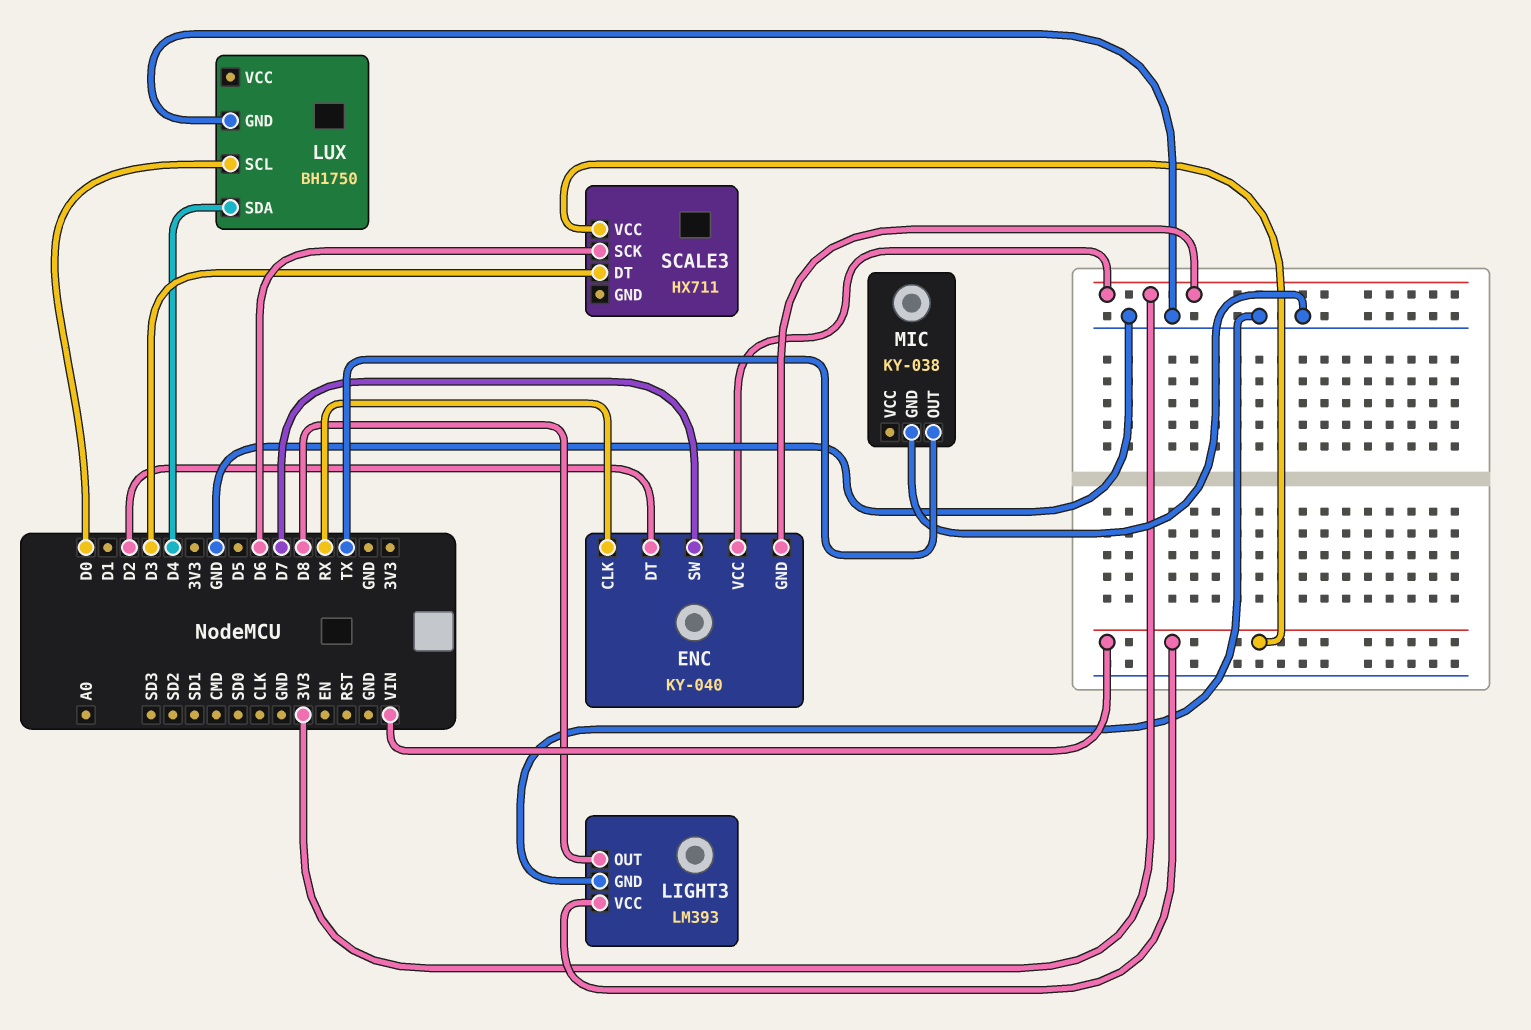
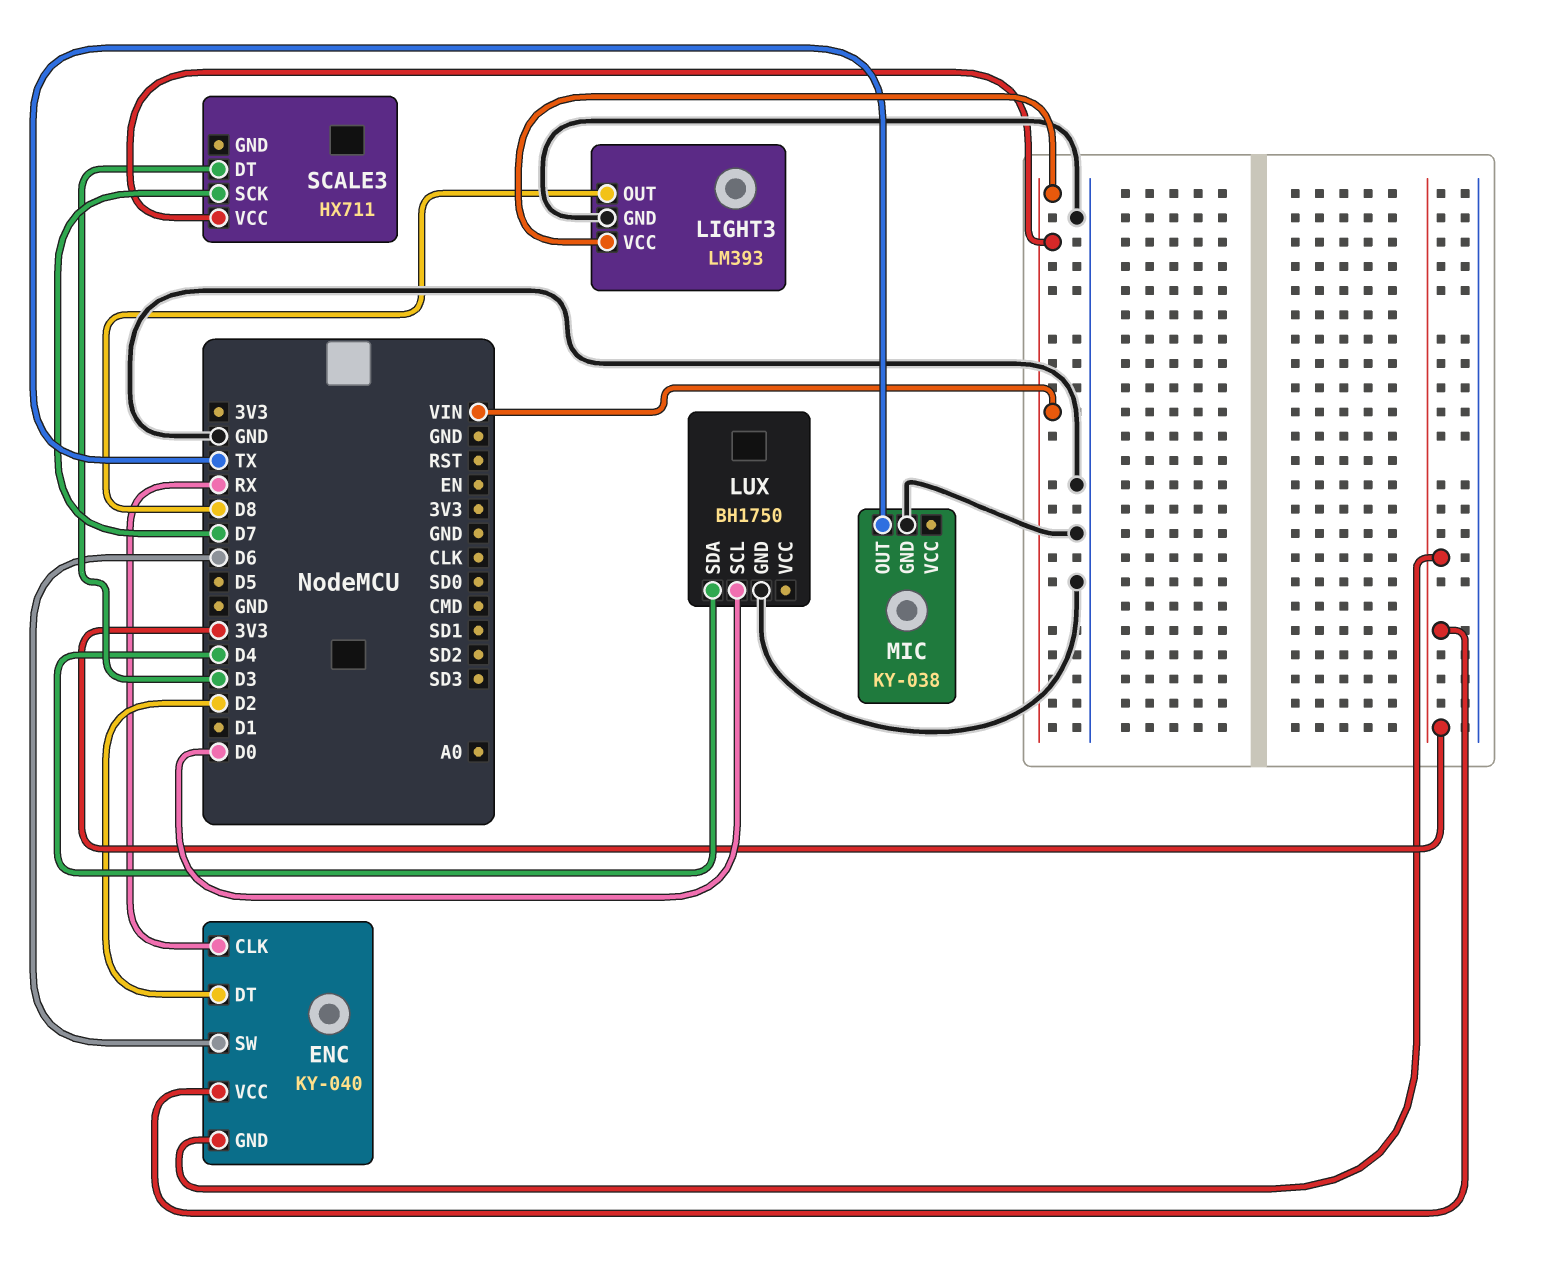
ENC pin SW: D7 -> D6
SCALE3 pin SCK: D6 -> D7

